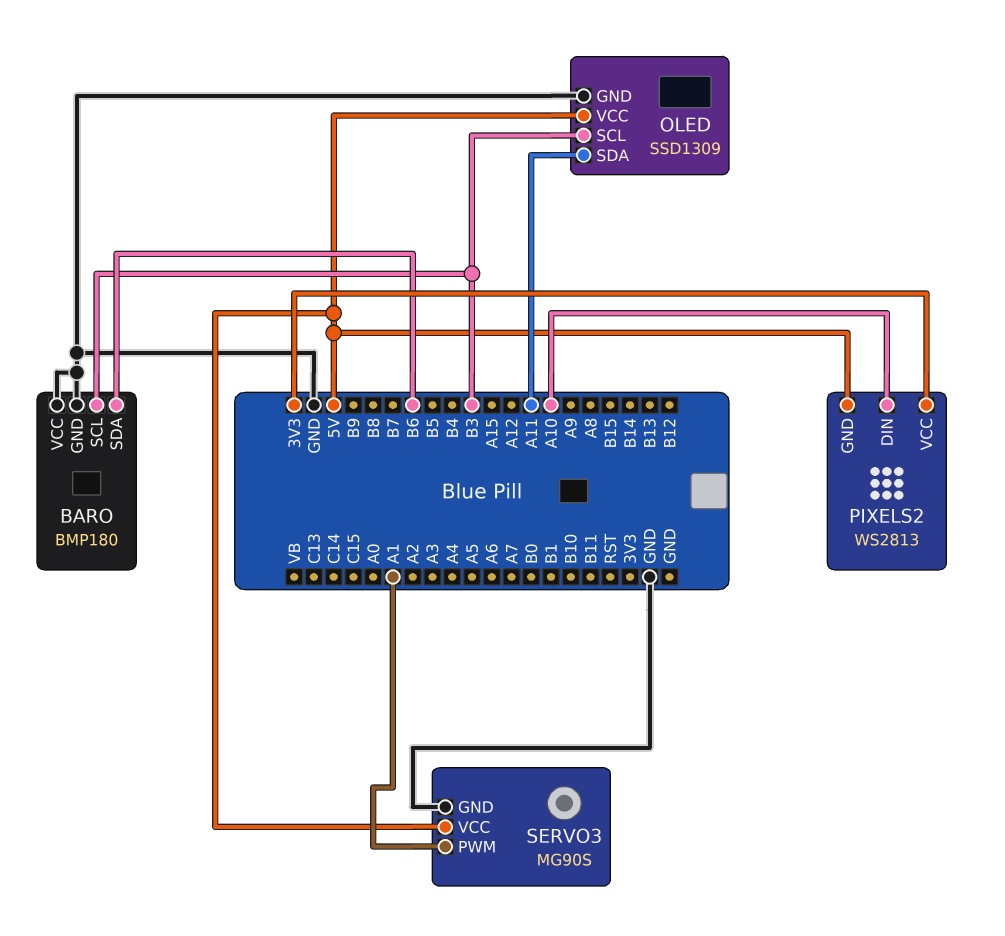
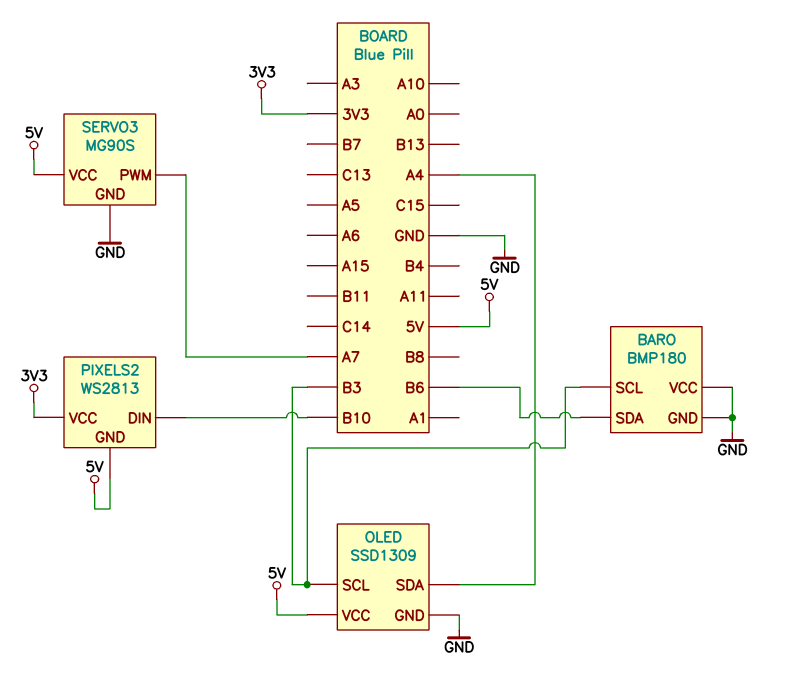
OLED pin SDA: A11 -> A4
PIXELS2 pin DIN: A10 -> B10
SERVO3 pin PWM: A1 -> A7

